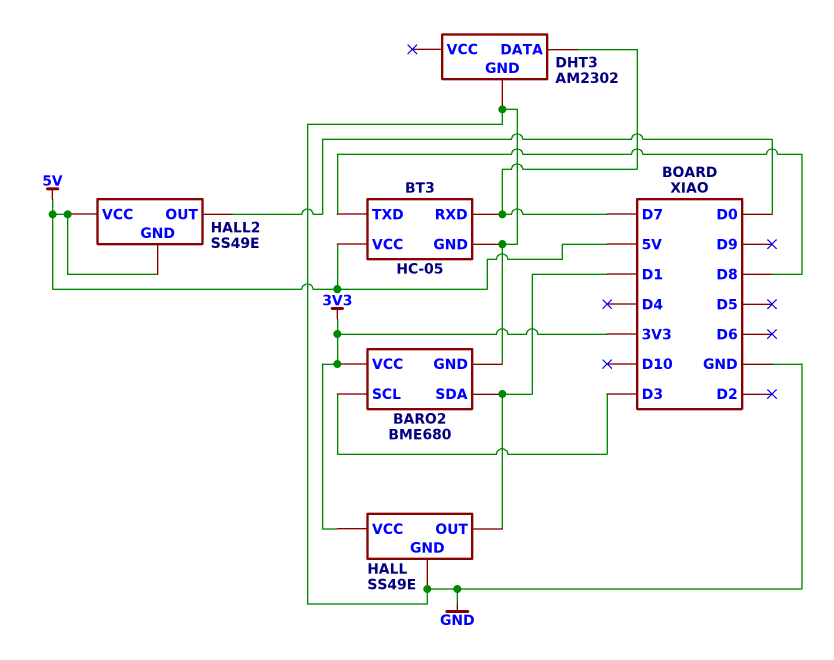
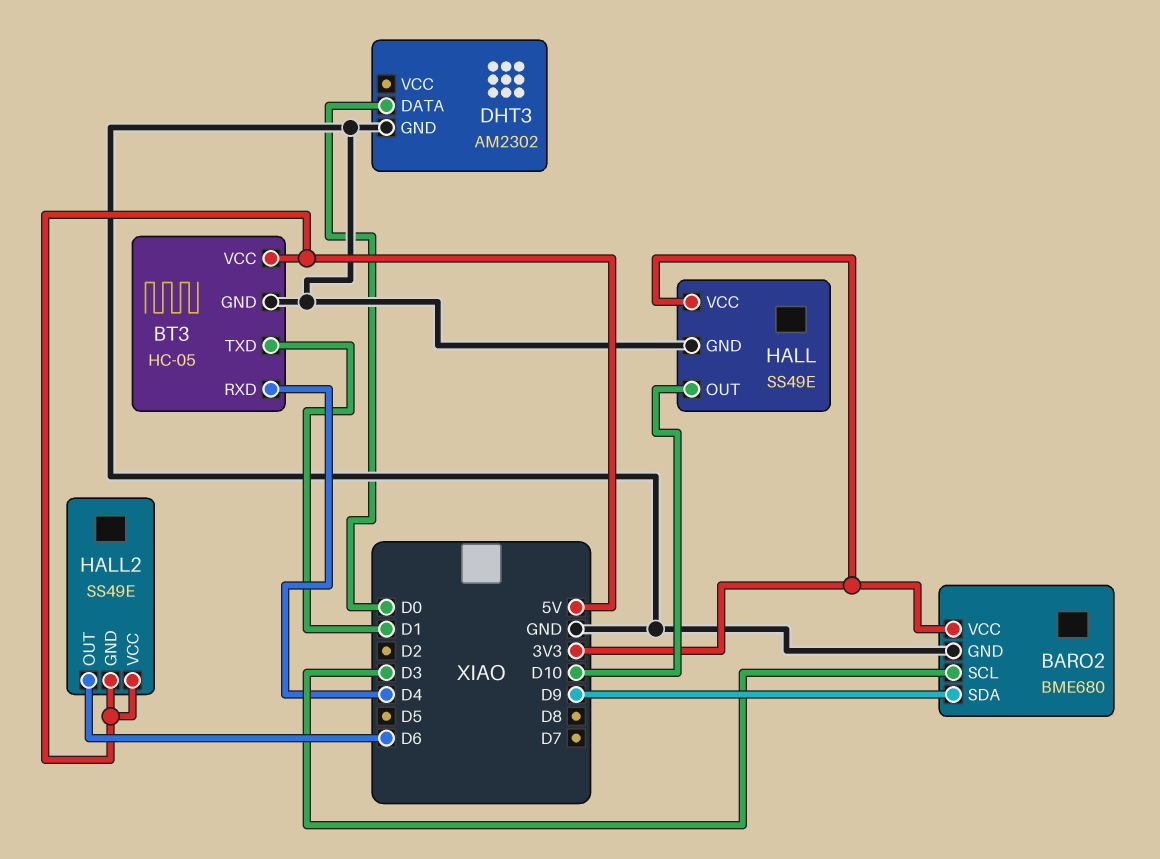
BARO2 pin SDA: D1 -> D9
BT3 pin RXD: D7 -> D4
BT3 pin TXD: D8 -> D1
DHT3 pin DATA: D7 -> D0
HALL pin OUT: D1 -> D10
HALL2 pin OUT: D0 -> D6

